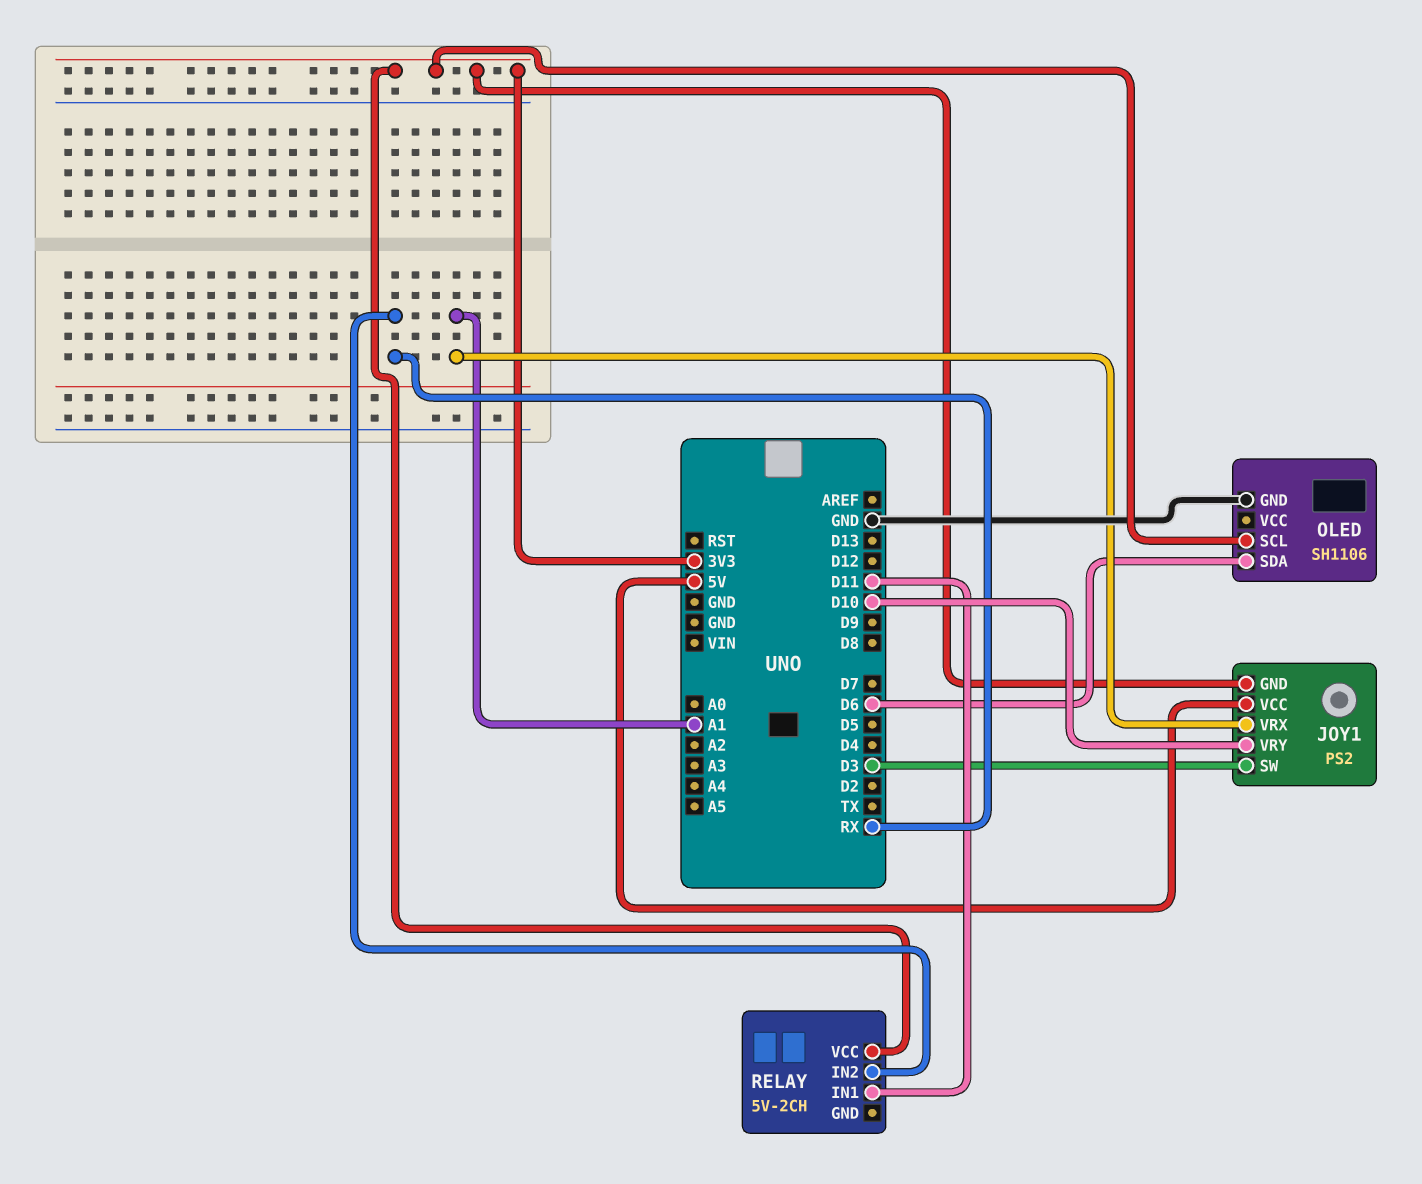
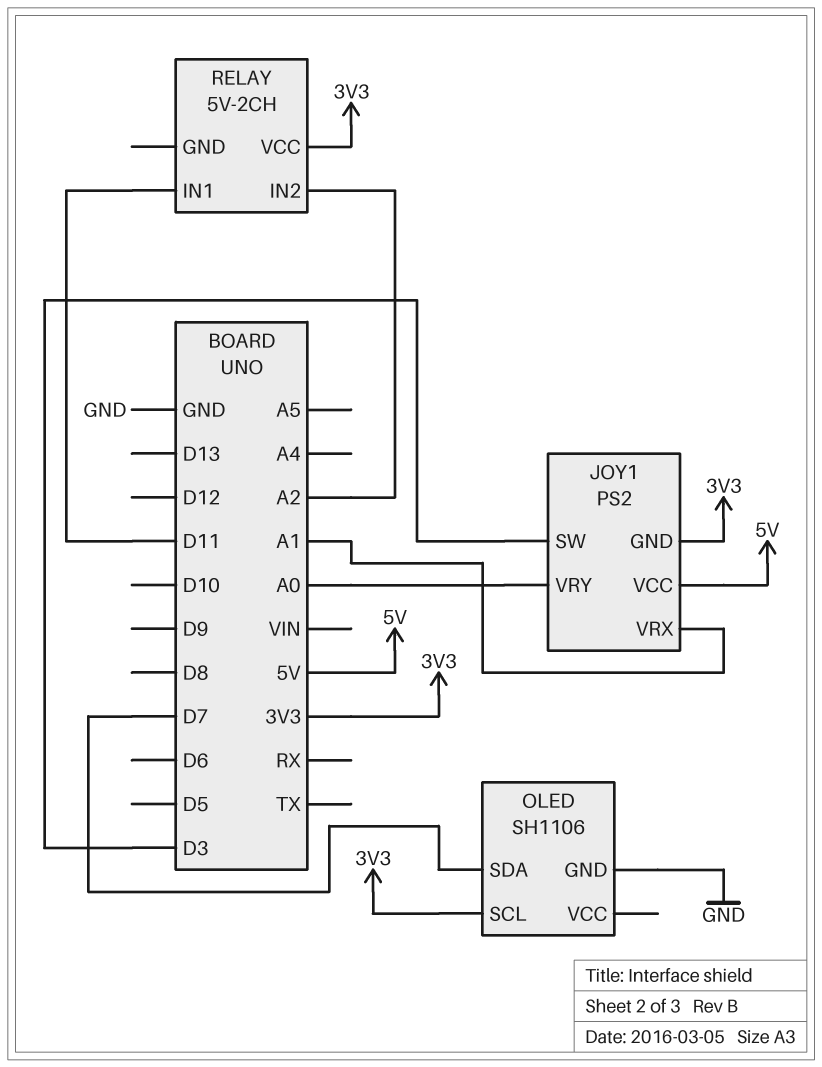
JOY1 pin VRY: D10 -> A0
OLED pin SDA: D6 -> D7
RELAY pin IN2: RX -> A2

